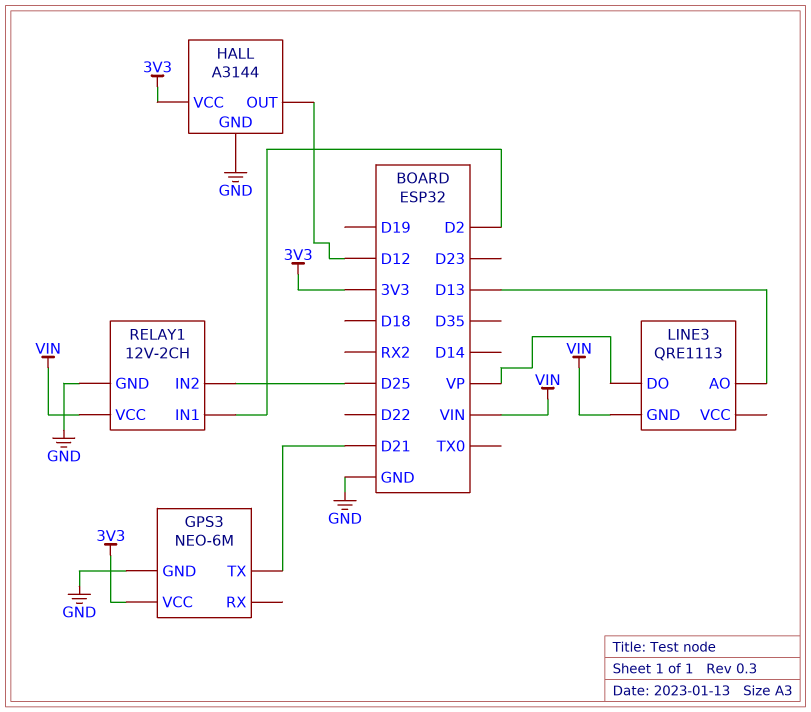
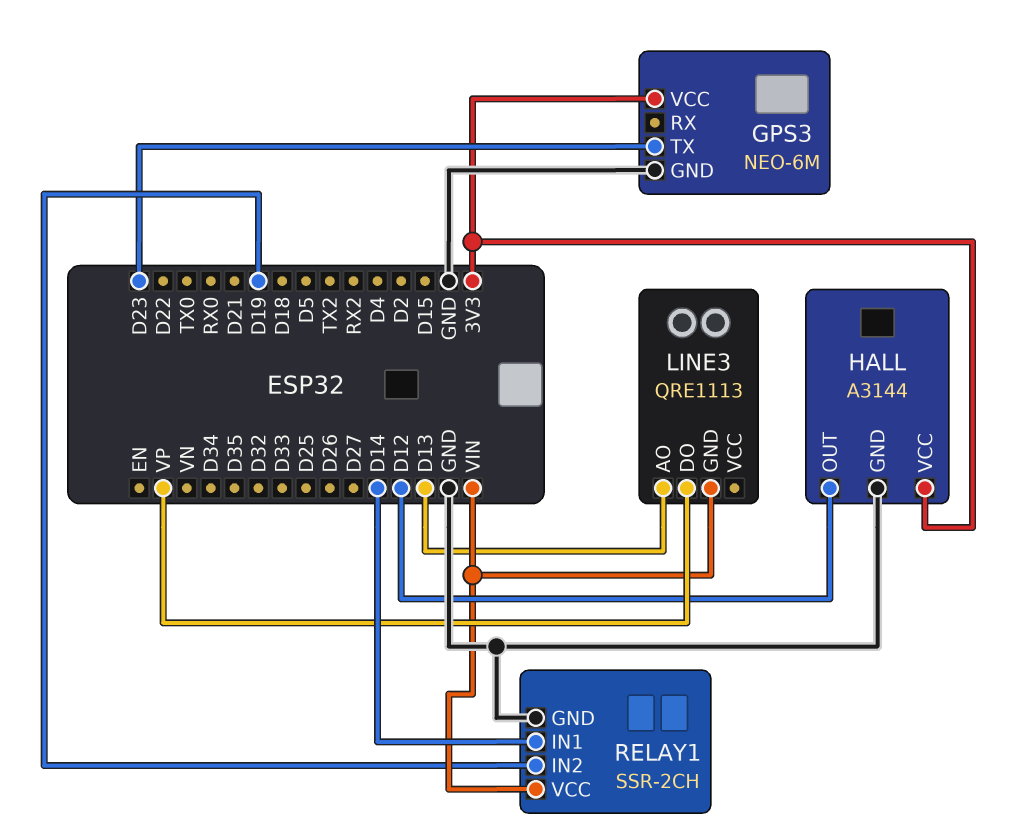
GPS3 pin TX: D21 -> D23
RELAY1: 12V-2CH -> SSR-2CH
RELAY1 pin IN1: D2 -> D14
RELAY1 pin IN2: D25 -> D19

